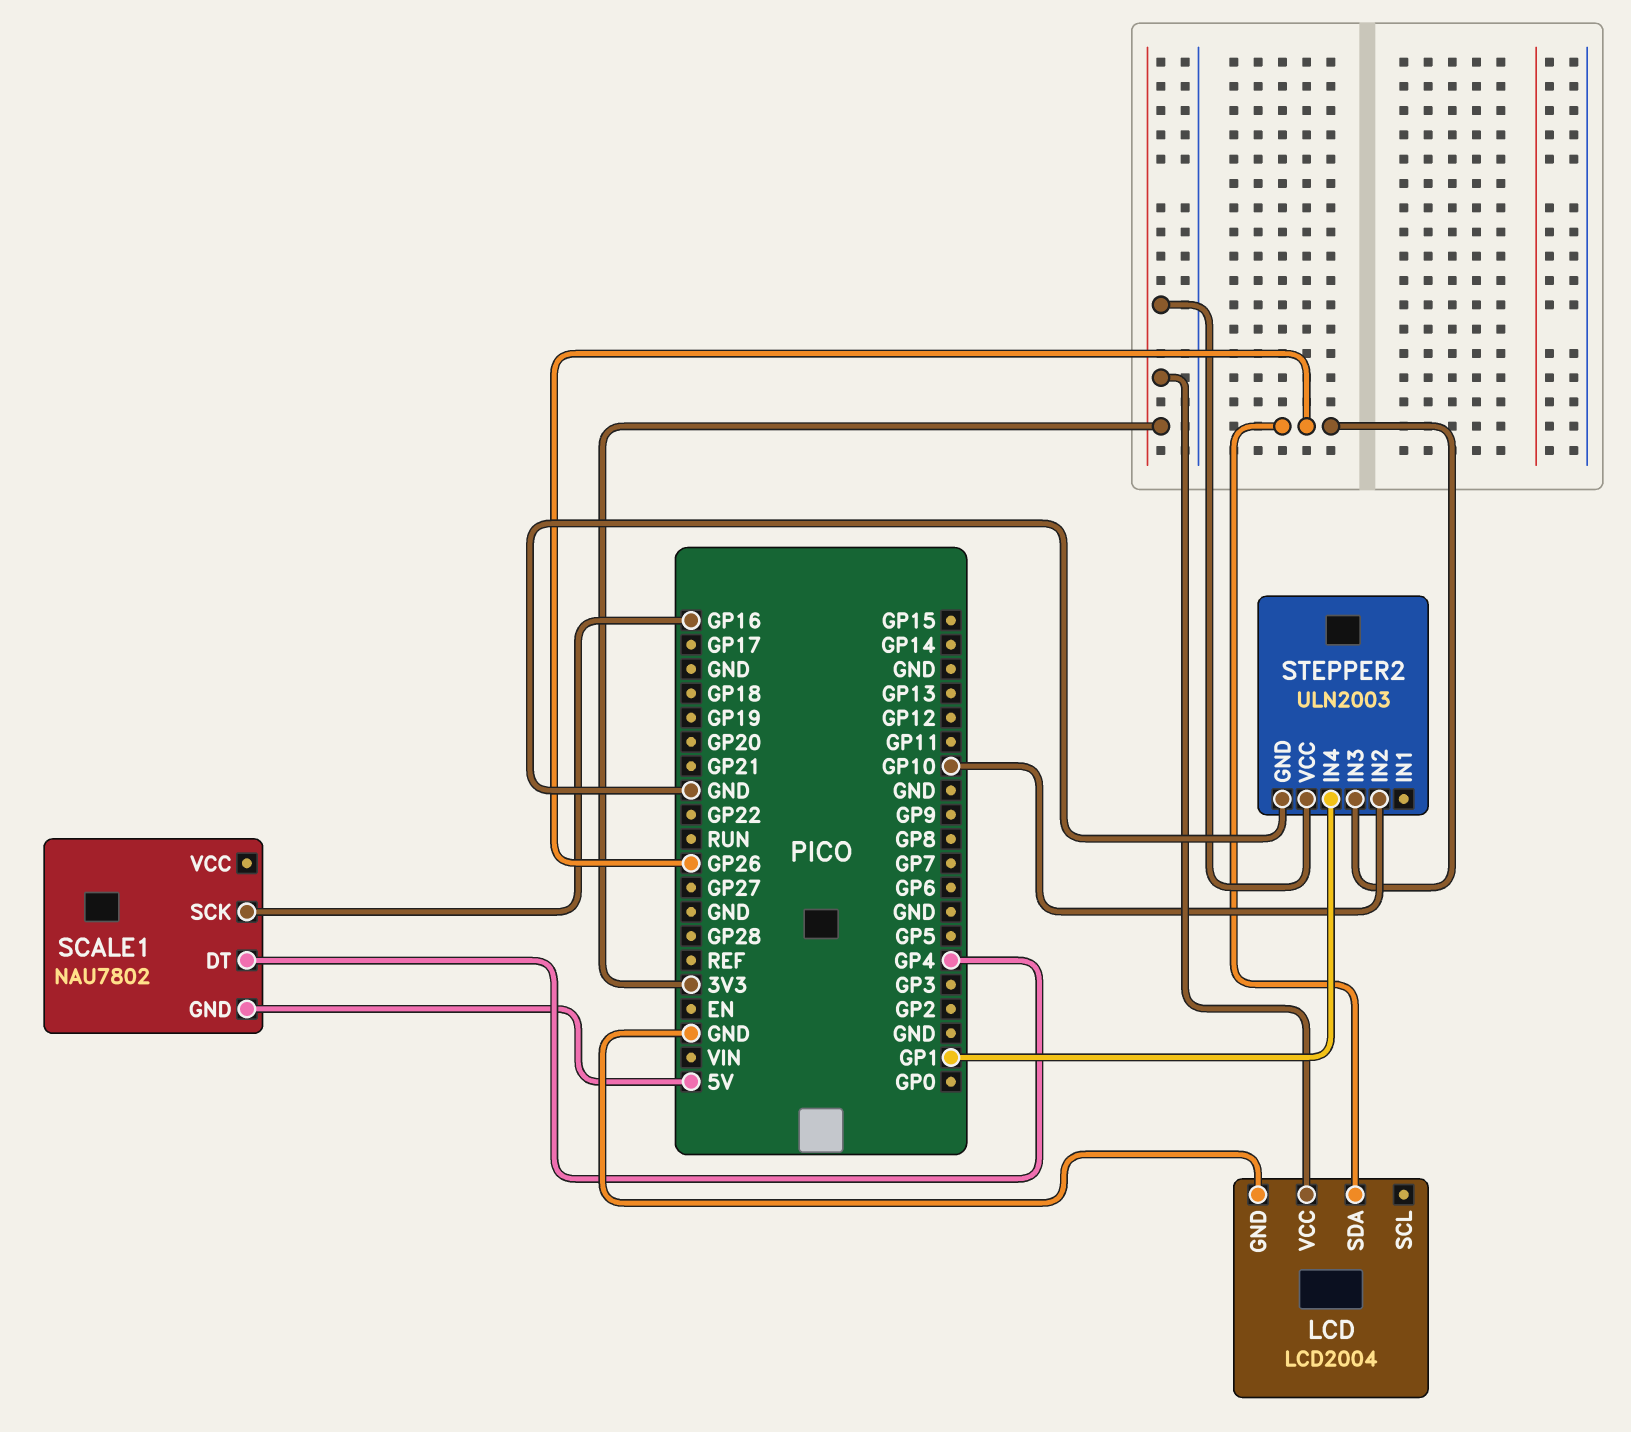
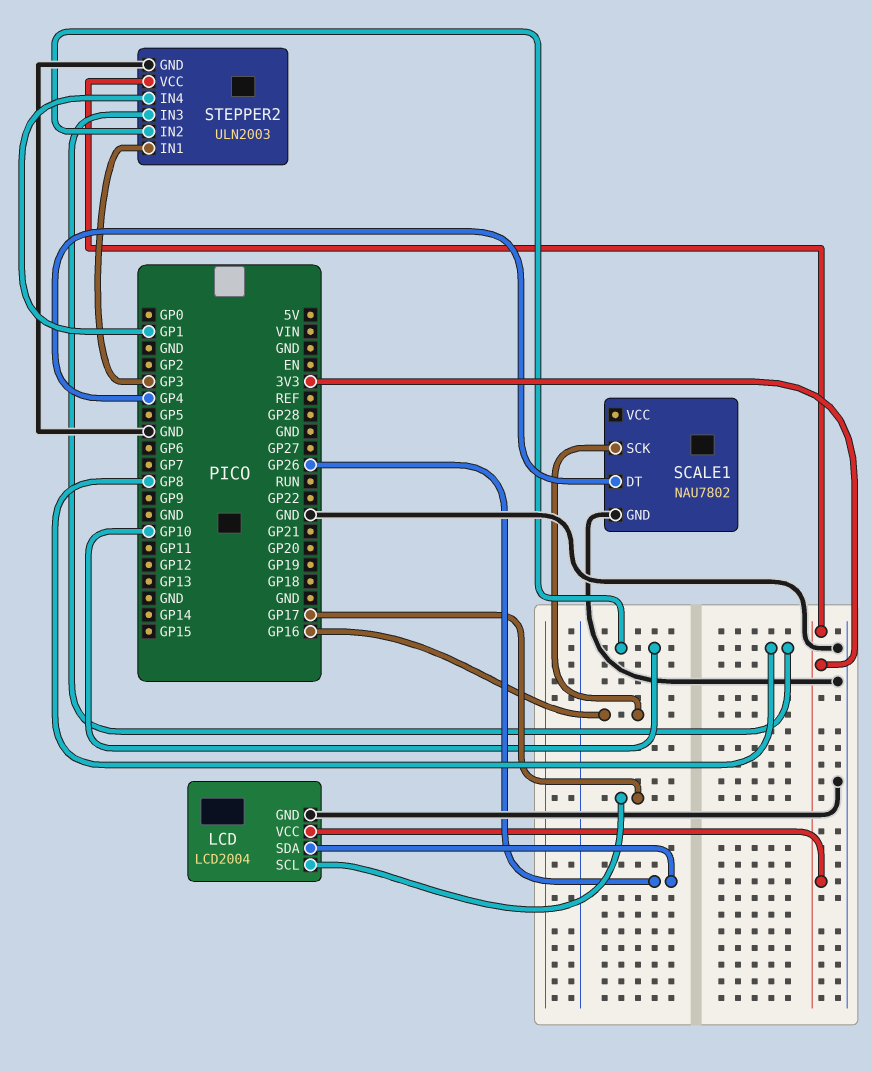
LCD pin SCL: none -> GP17
SCALE1 pin GND: 5V -> GND
STEPPER2 pin IN1: none -> GP3
STEPPER2 pin IN3: GP26 -> GP8

